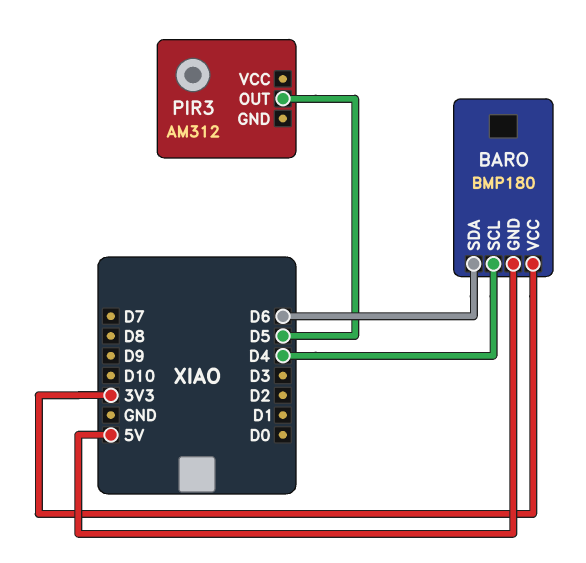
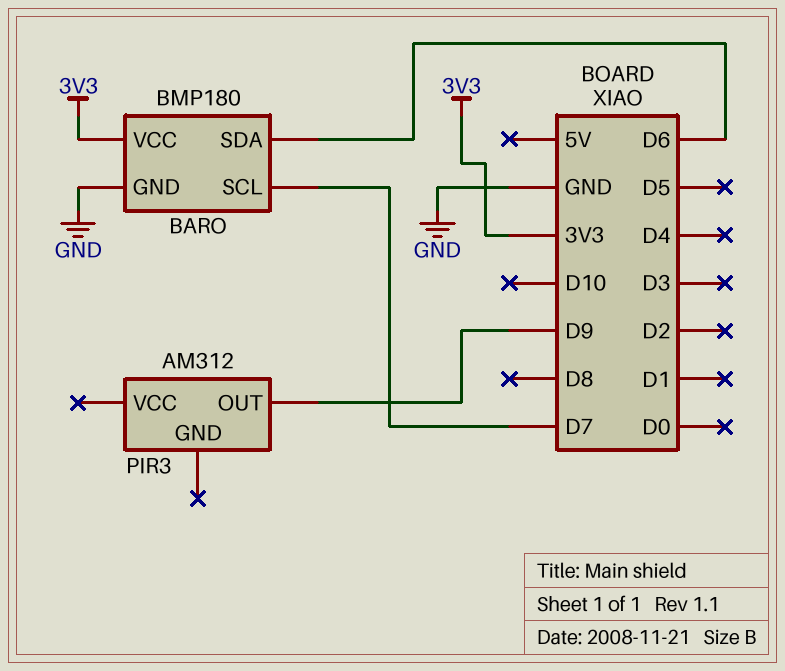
BARO pin GND: 5V -> GND
BARO pin SCL: D4 -> D7
PIR3 pin OUT: D5 -> D9

